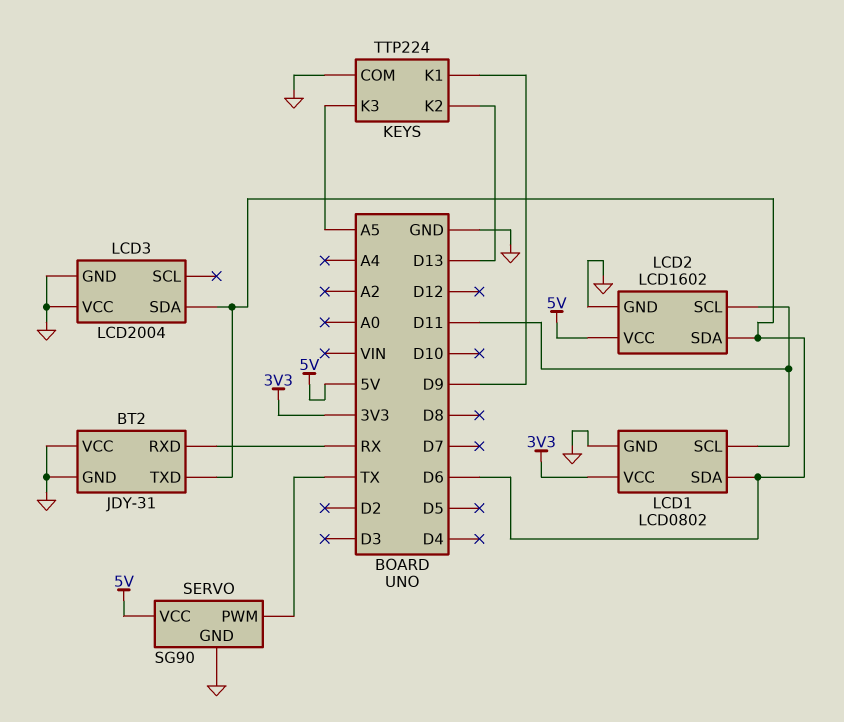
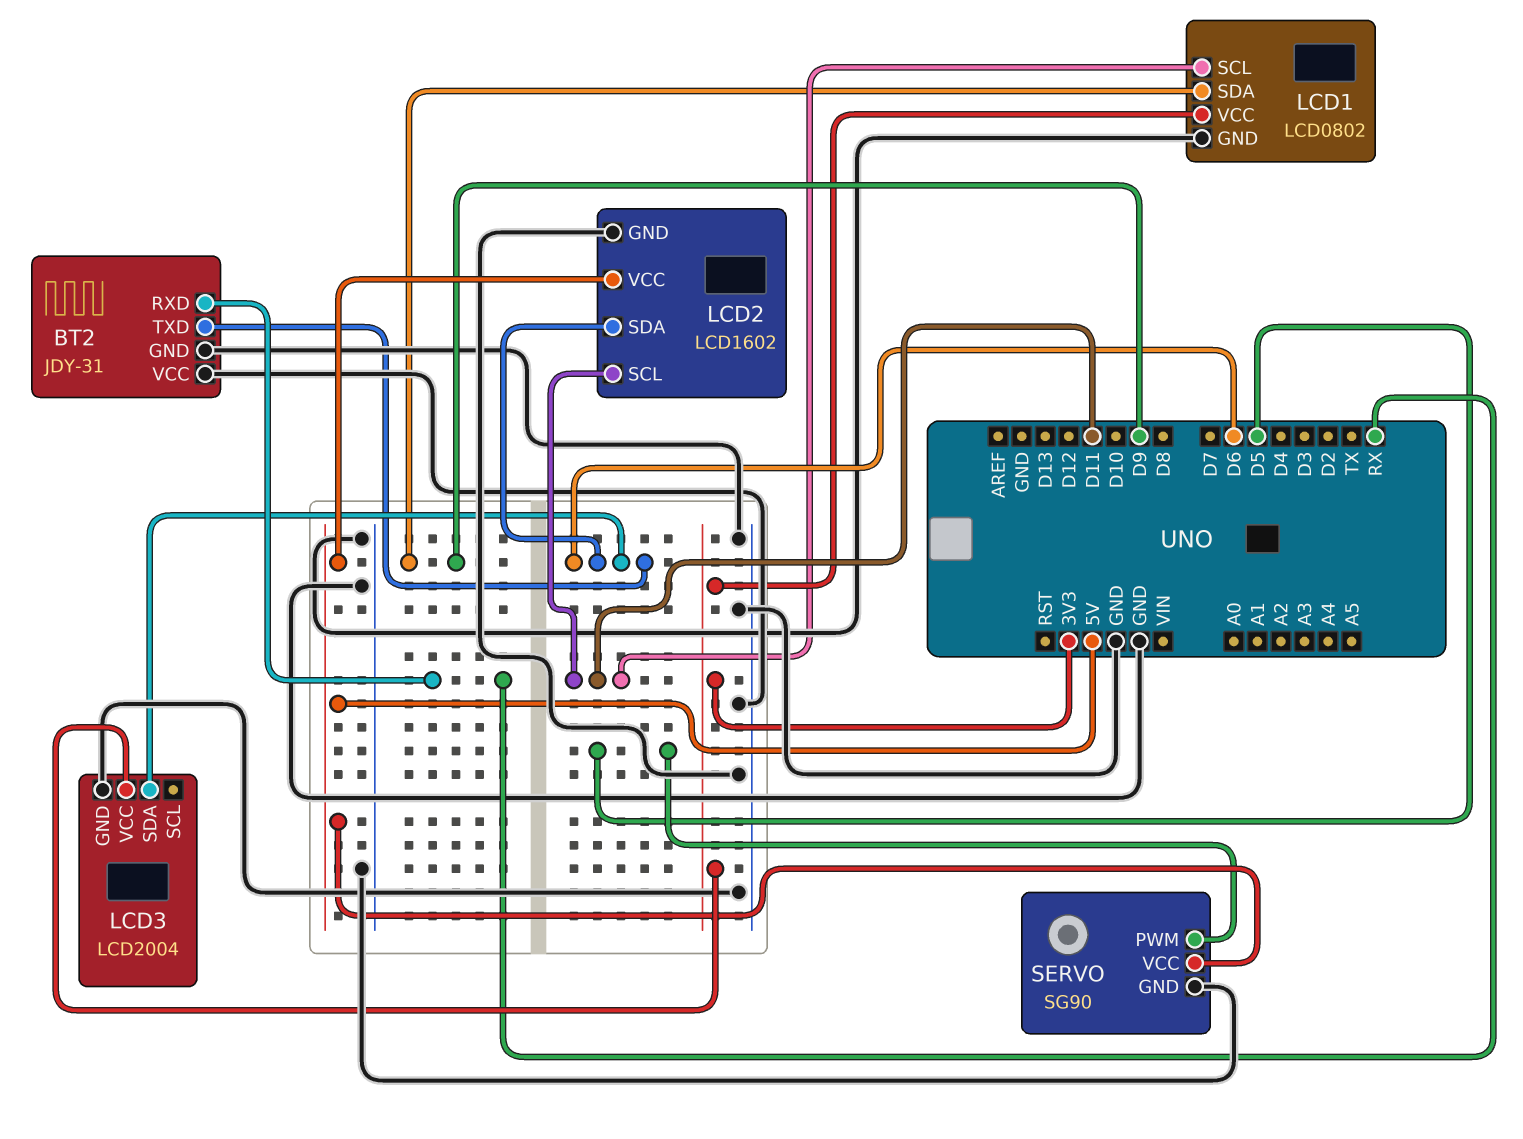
KEYS: TTP224 -> none
KEYS pin COM: GND -> none
KEYS pin K1: D9 -> none
KEYS pin K2: D13 -> none
KEYS pin K3: A5 -> none
LCD1 pin SDA: D6 -> D9
LCD3 pin VCC: GND -> 3V3
SERVO pin PWM: TX -> D5

